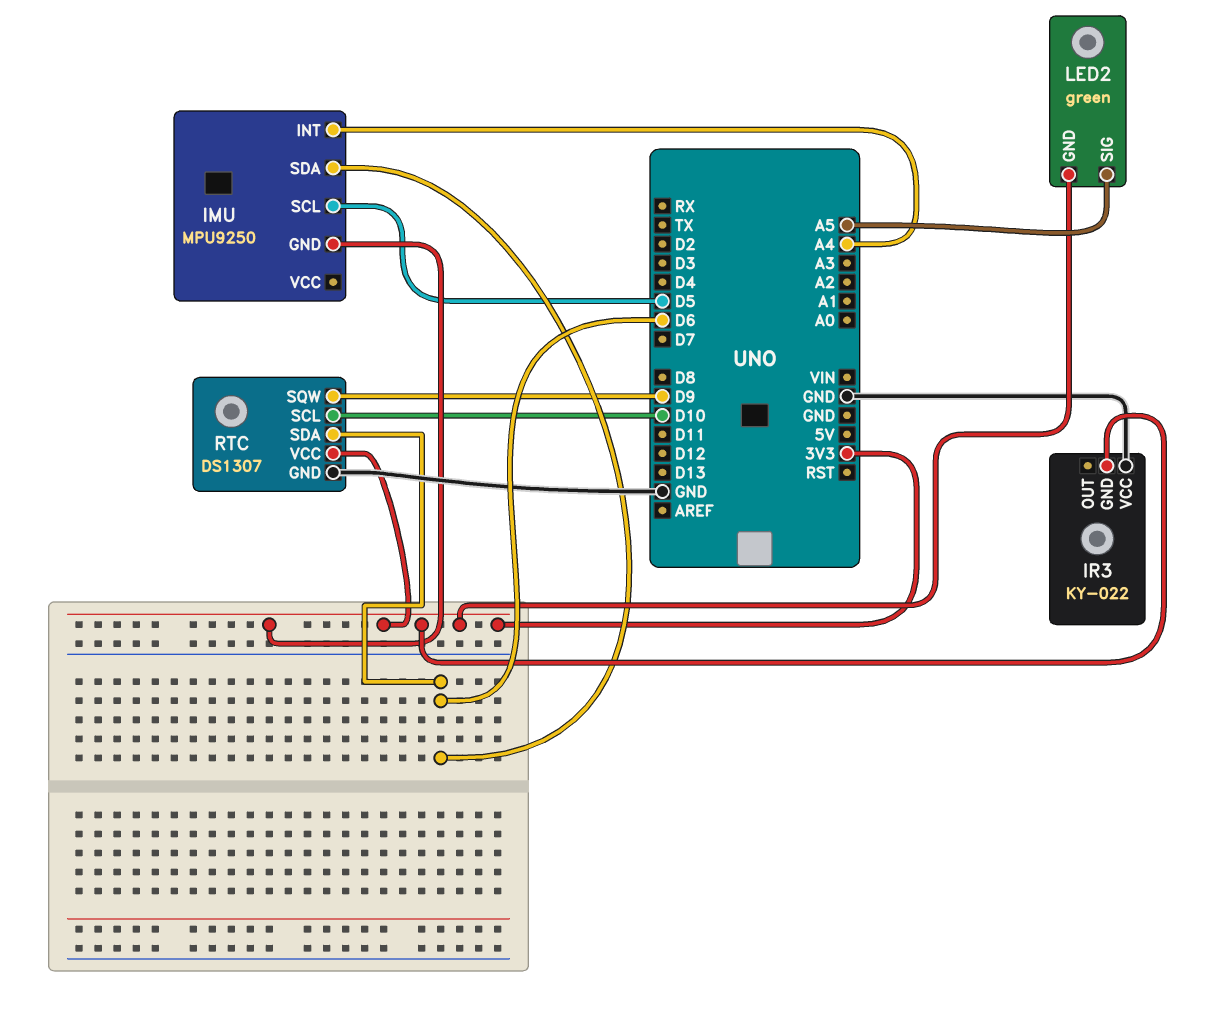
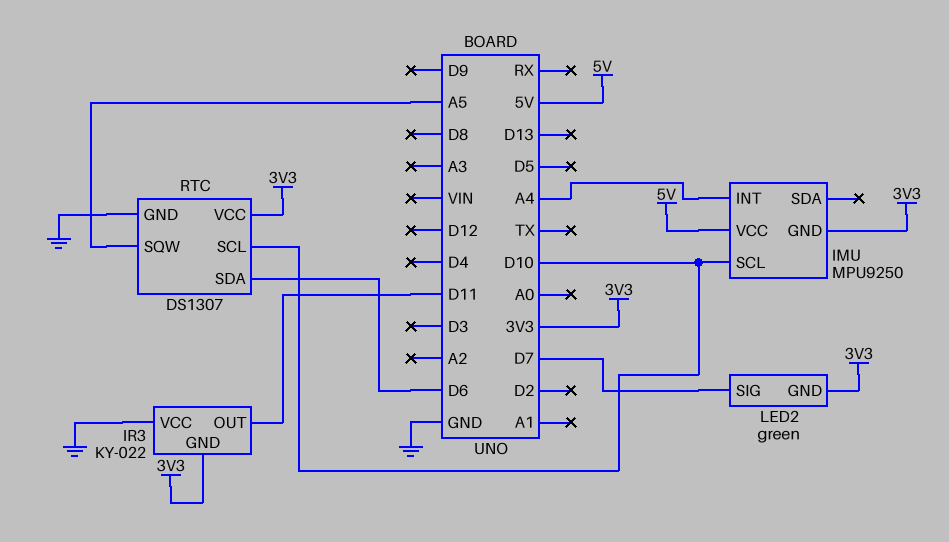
IMU pin SCL: D5 -> D10
IMU pin SDA: D6 -> none
IMU pin VCC: none -> 5V
IR3 pin OUT: none -> D11
LED2 pin SIG: A5 -> D7
RTC pin SQW: D9 -> A5

